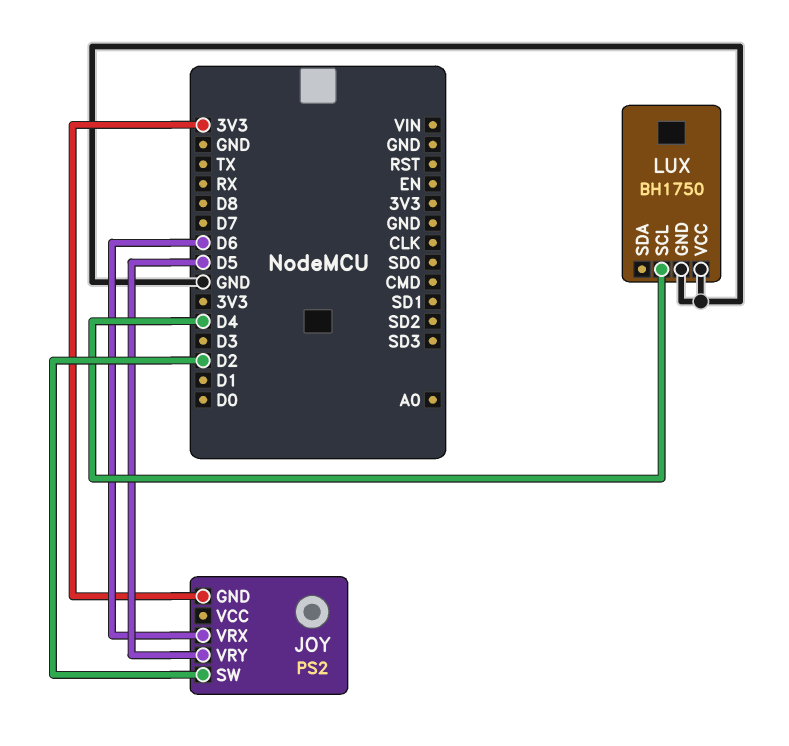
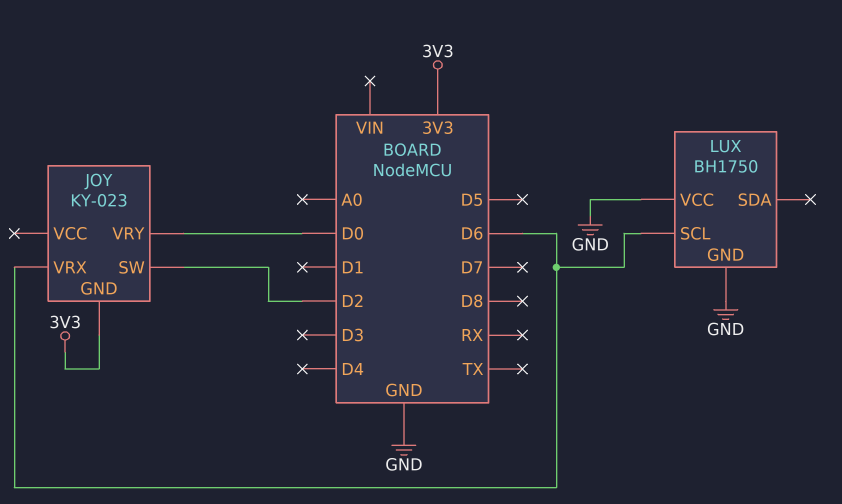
JOY: PS2 -> KY-023
JOY pin VRY: D5 -> D0
LUX pin SCL: D4 -> D6

